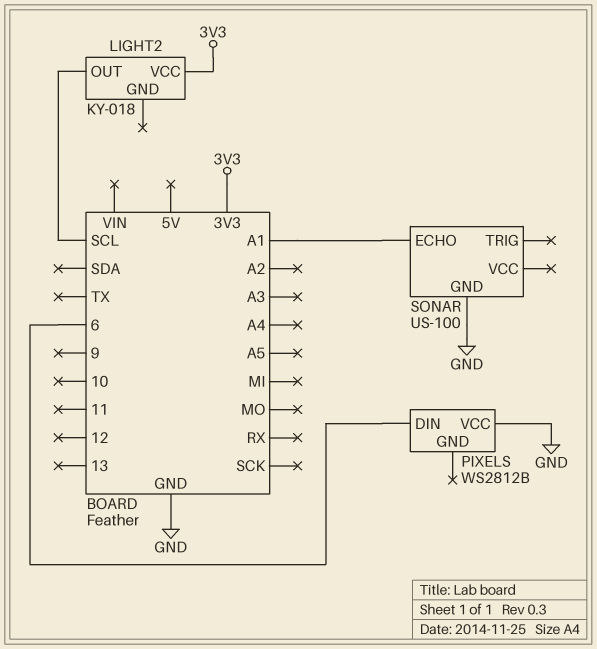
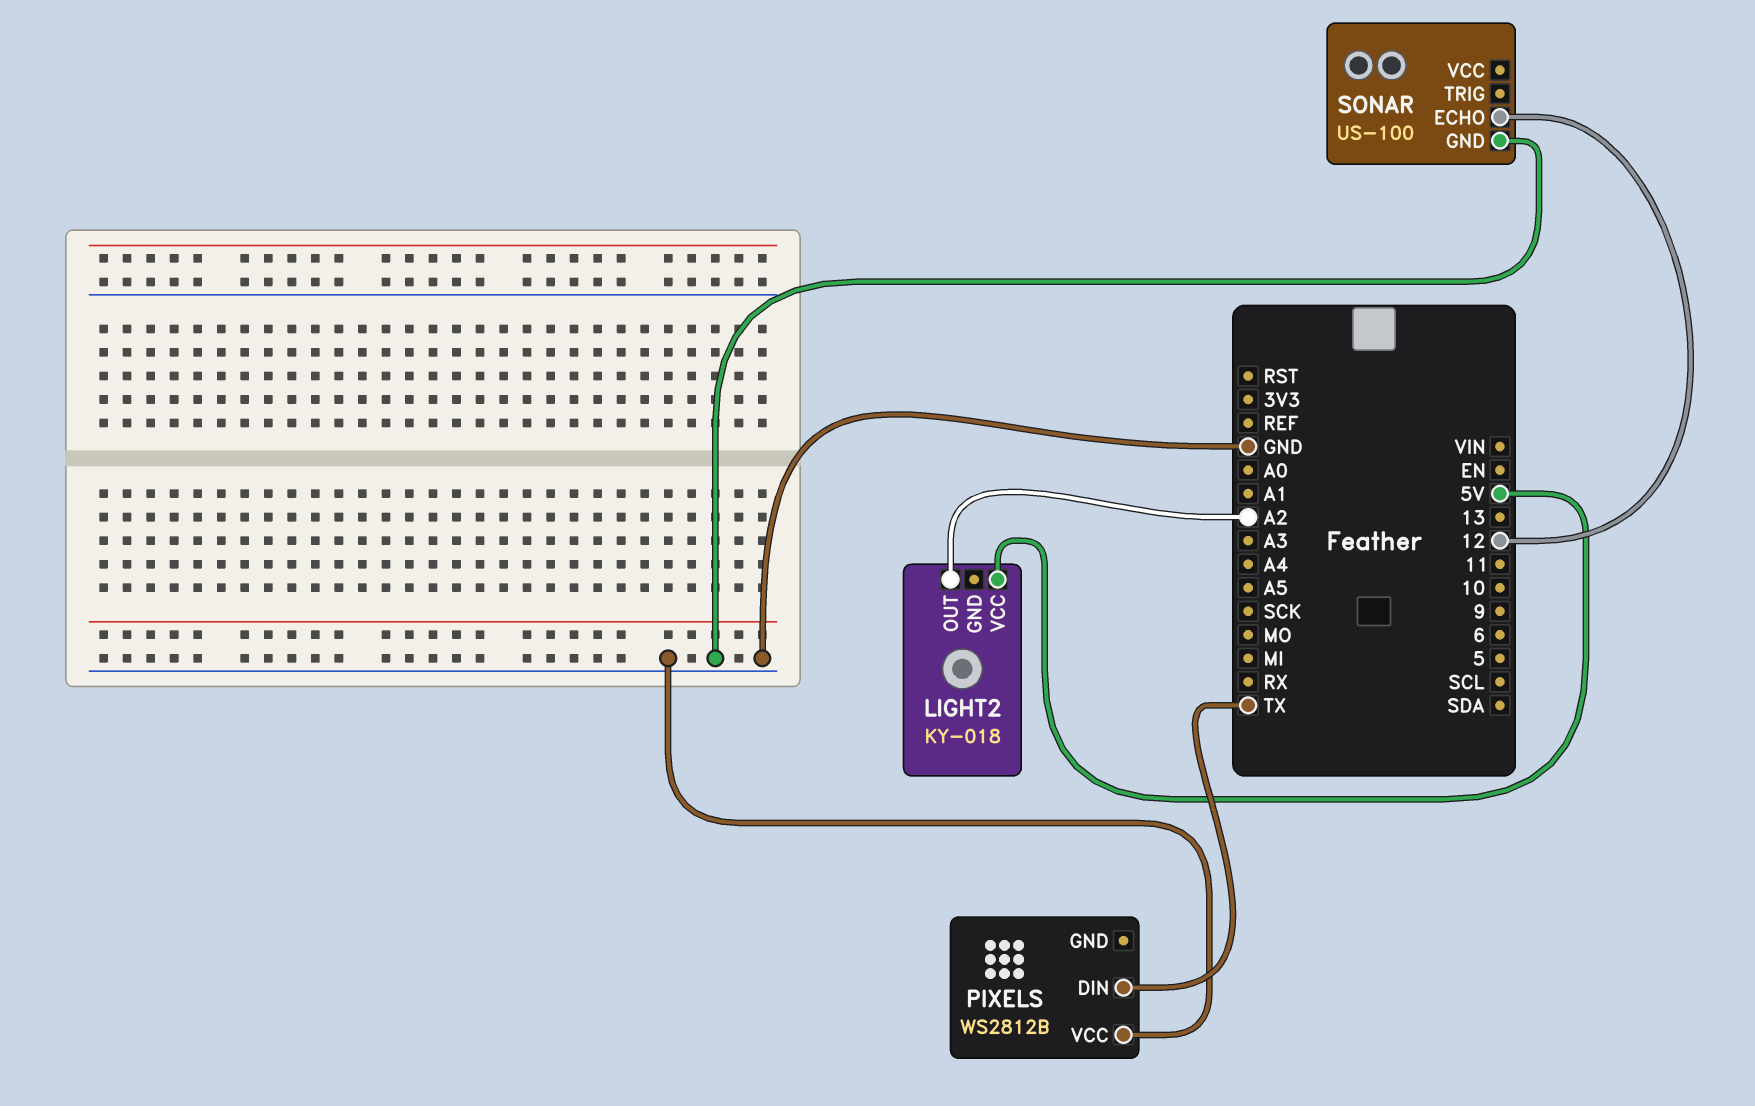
LIGHT2 pin OUT: SCL -> A2
LIGHT2 pin VCC: 3V3 -> 5V
PIXELS pin DIN: 6 -> TX
SONAR pin ECHO: A1 -> 12

